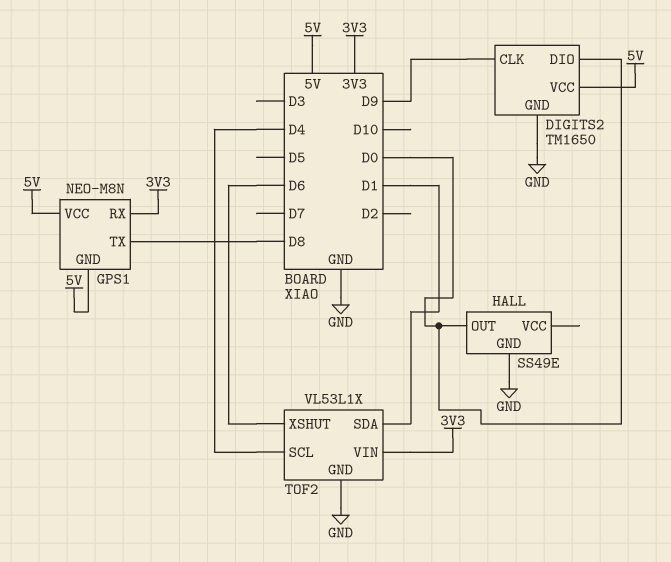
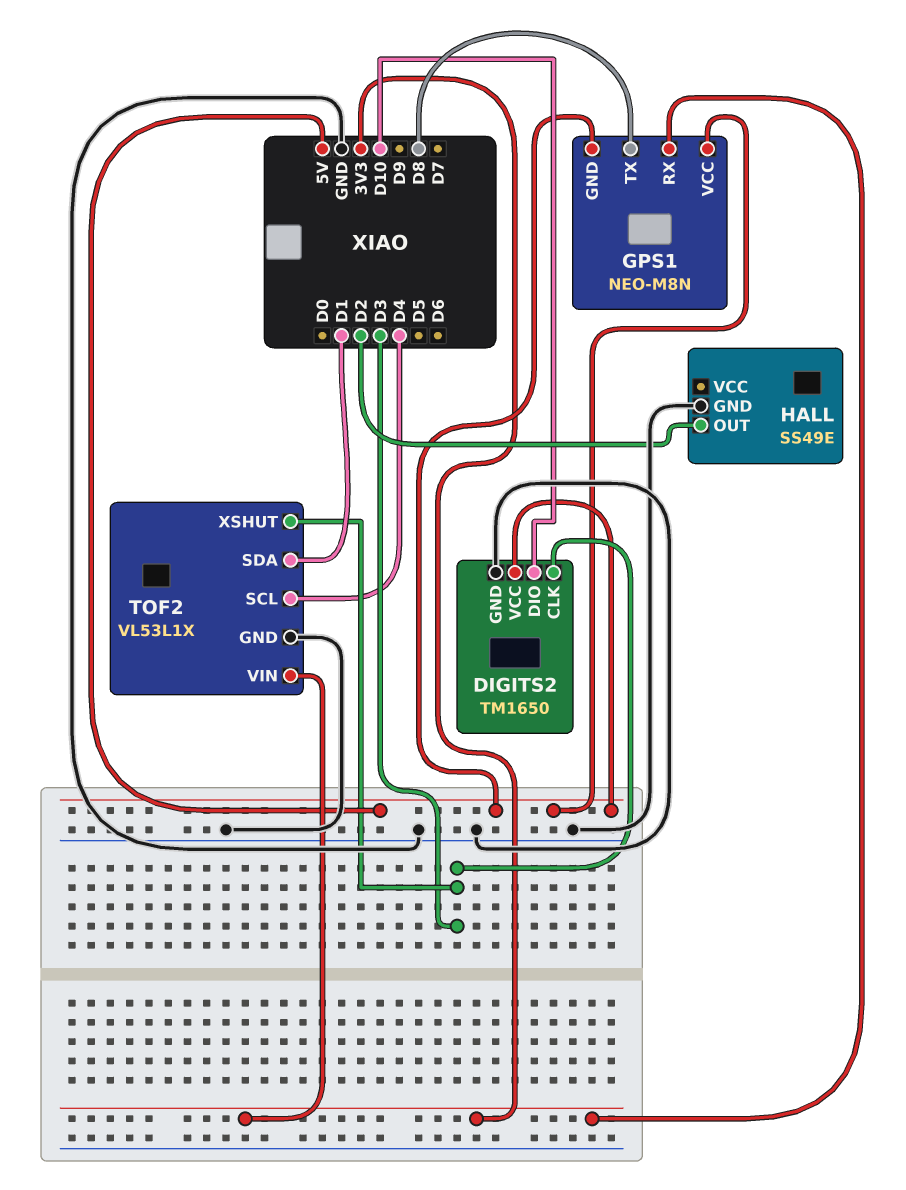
DIGITS2 pin CLK: D9 -> D3
DIGITS2 pin DIO: D0 -> D10
HALL pin OUT: D0 -> D2
TOF2 pin XSHUT: D6 -> D3

